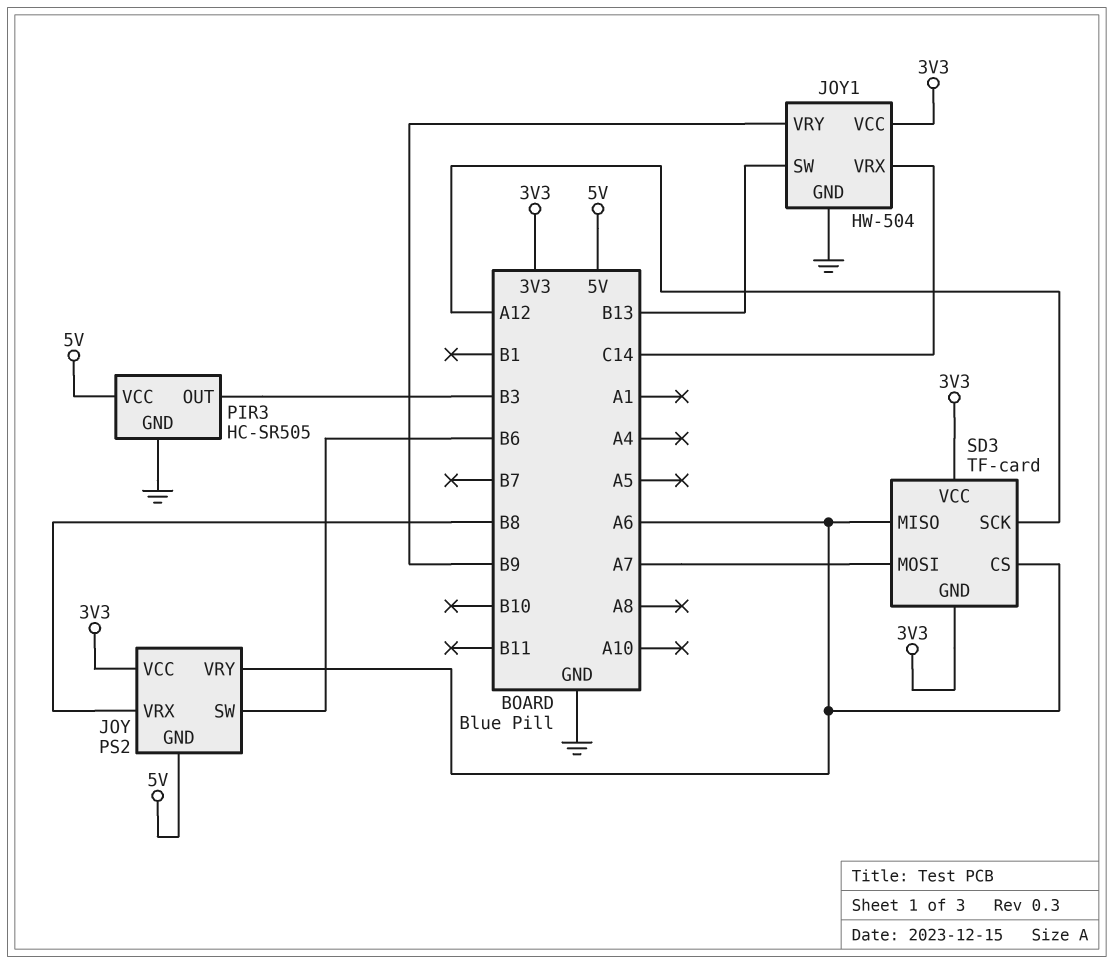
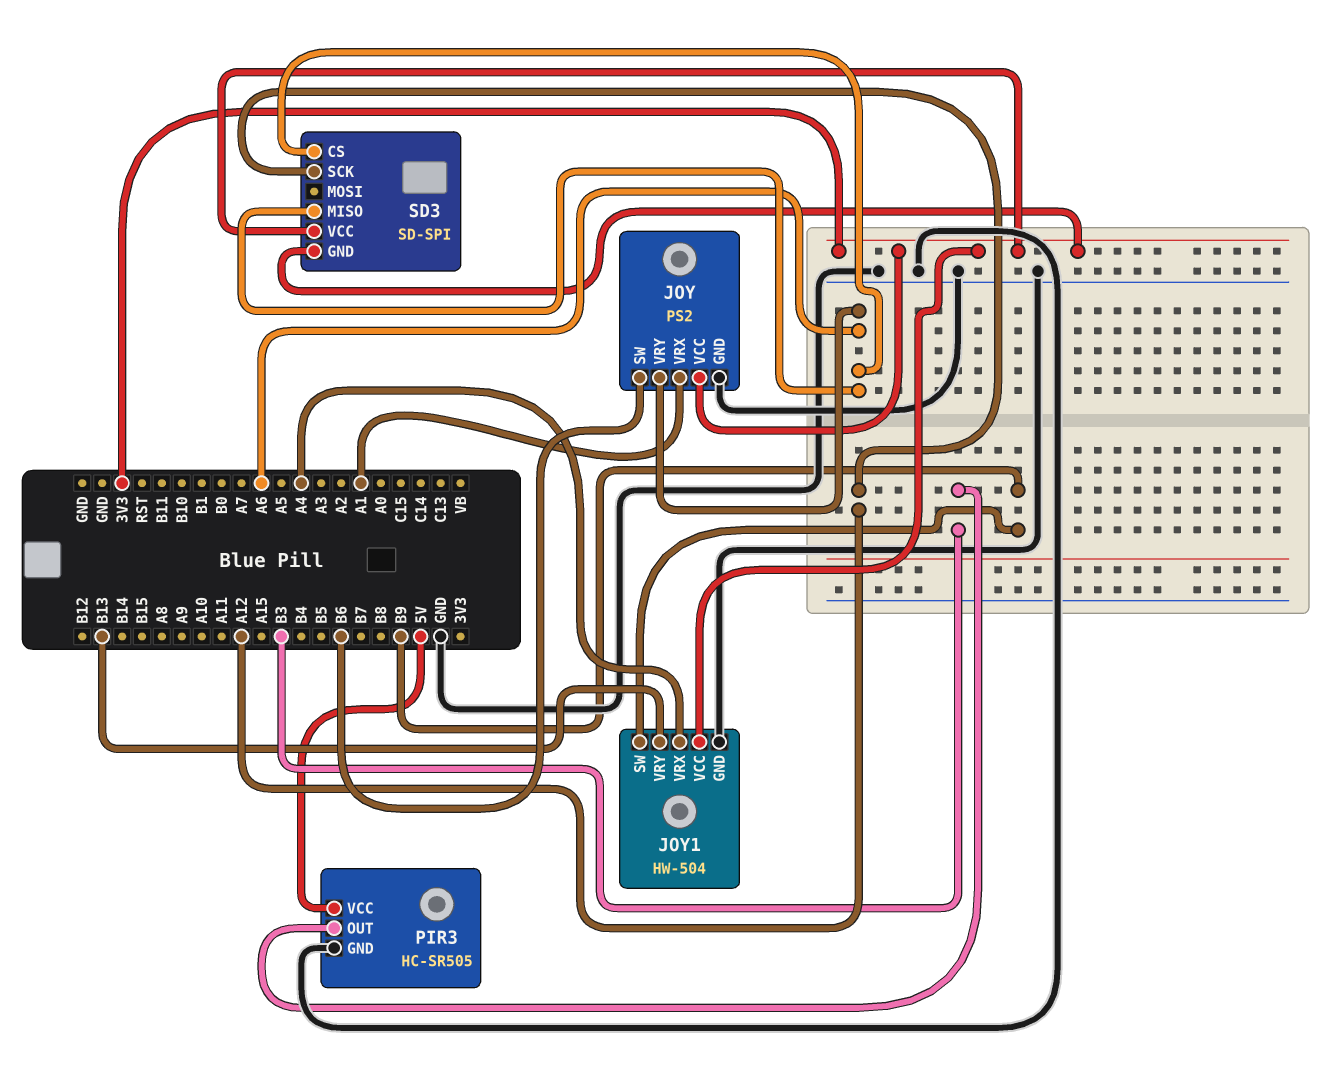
JOY pin GND: 5V -> GND
JOY pin VRX: B8 -> A1
JOY1 pin SW: B13 -> B9
JOY1 pin VRX: C14 -> A4
JOY1 pin VRY: B9 -> B13
SD3: TF-card -> SD-SPI
SD3 pin MOSI: A7 -> none

